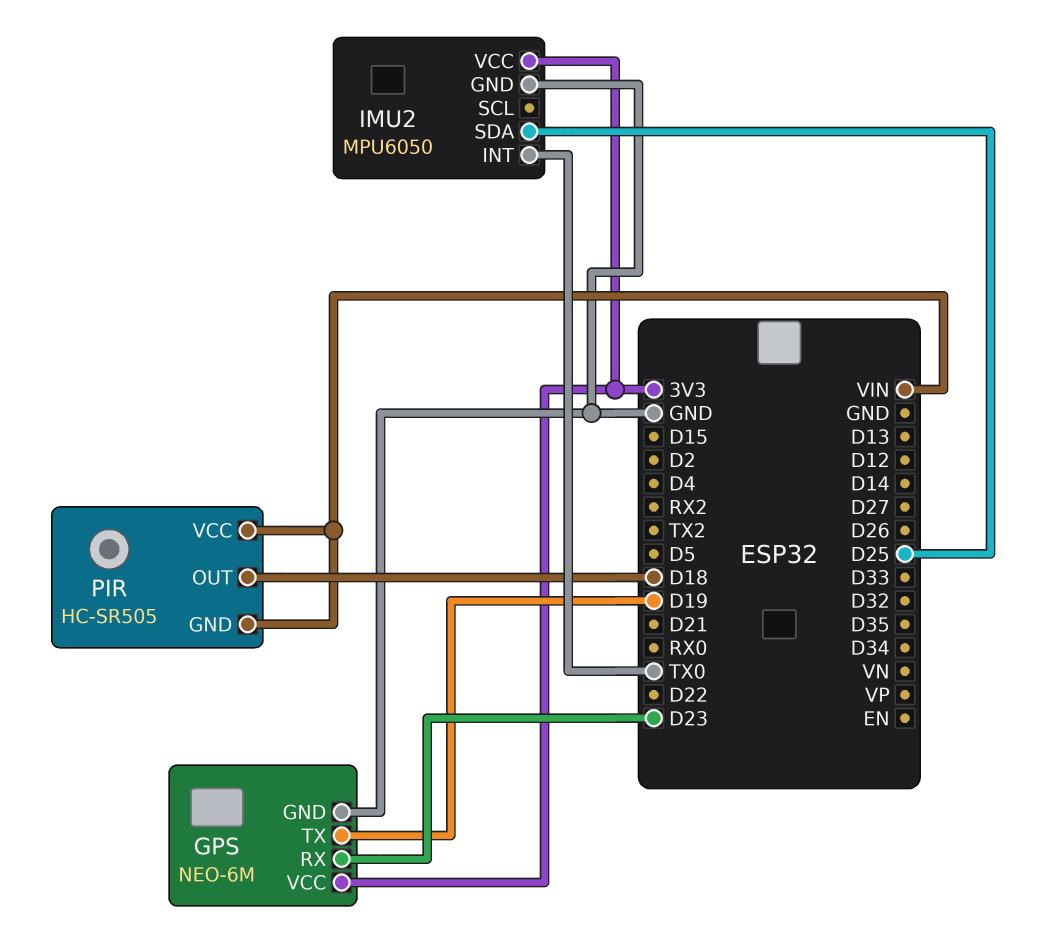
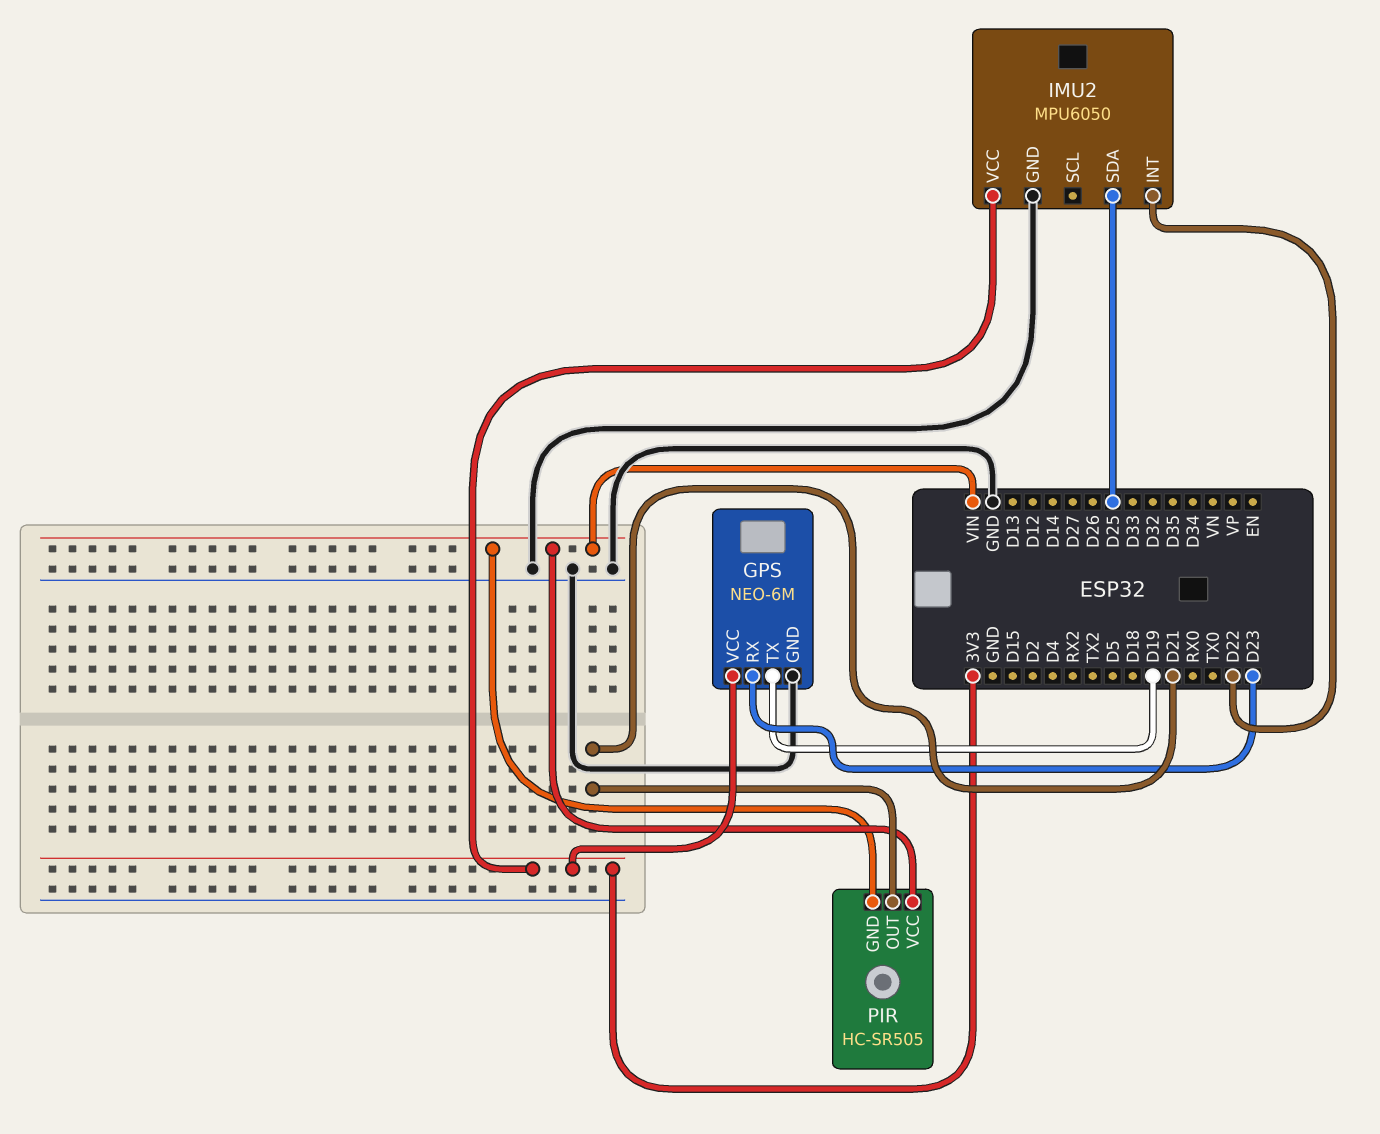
IMU2 pin INT: TX0 -> D22
PIR pin OUT: D18 -> D21

